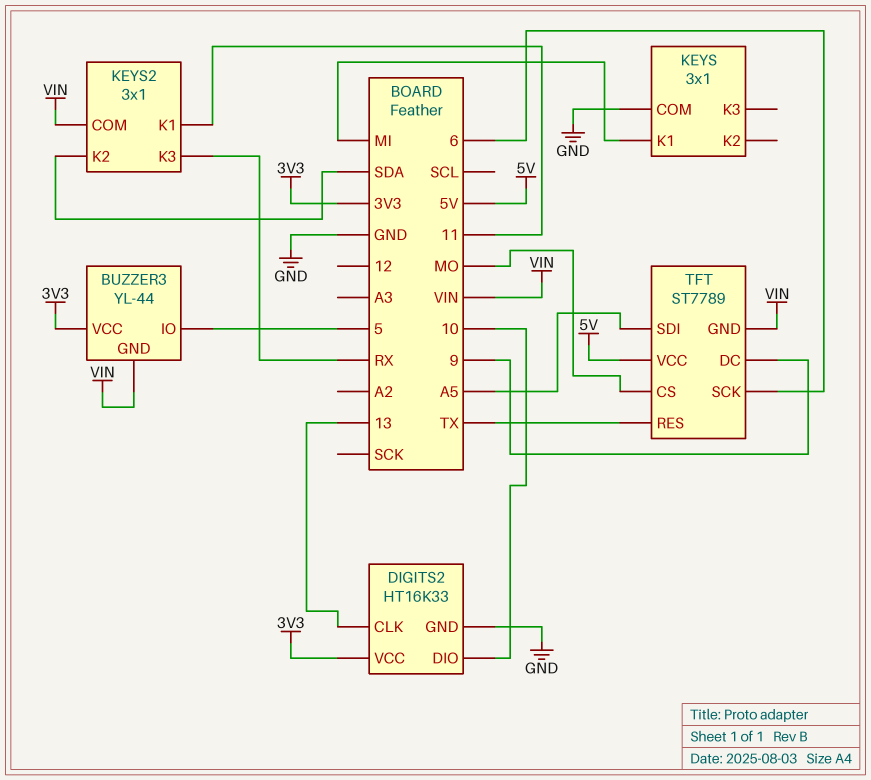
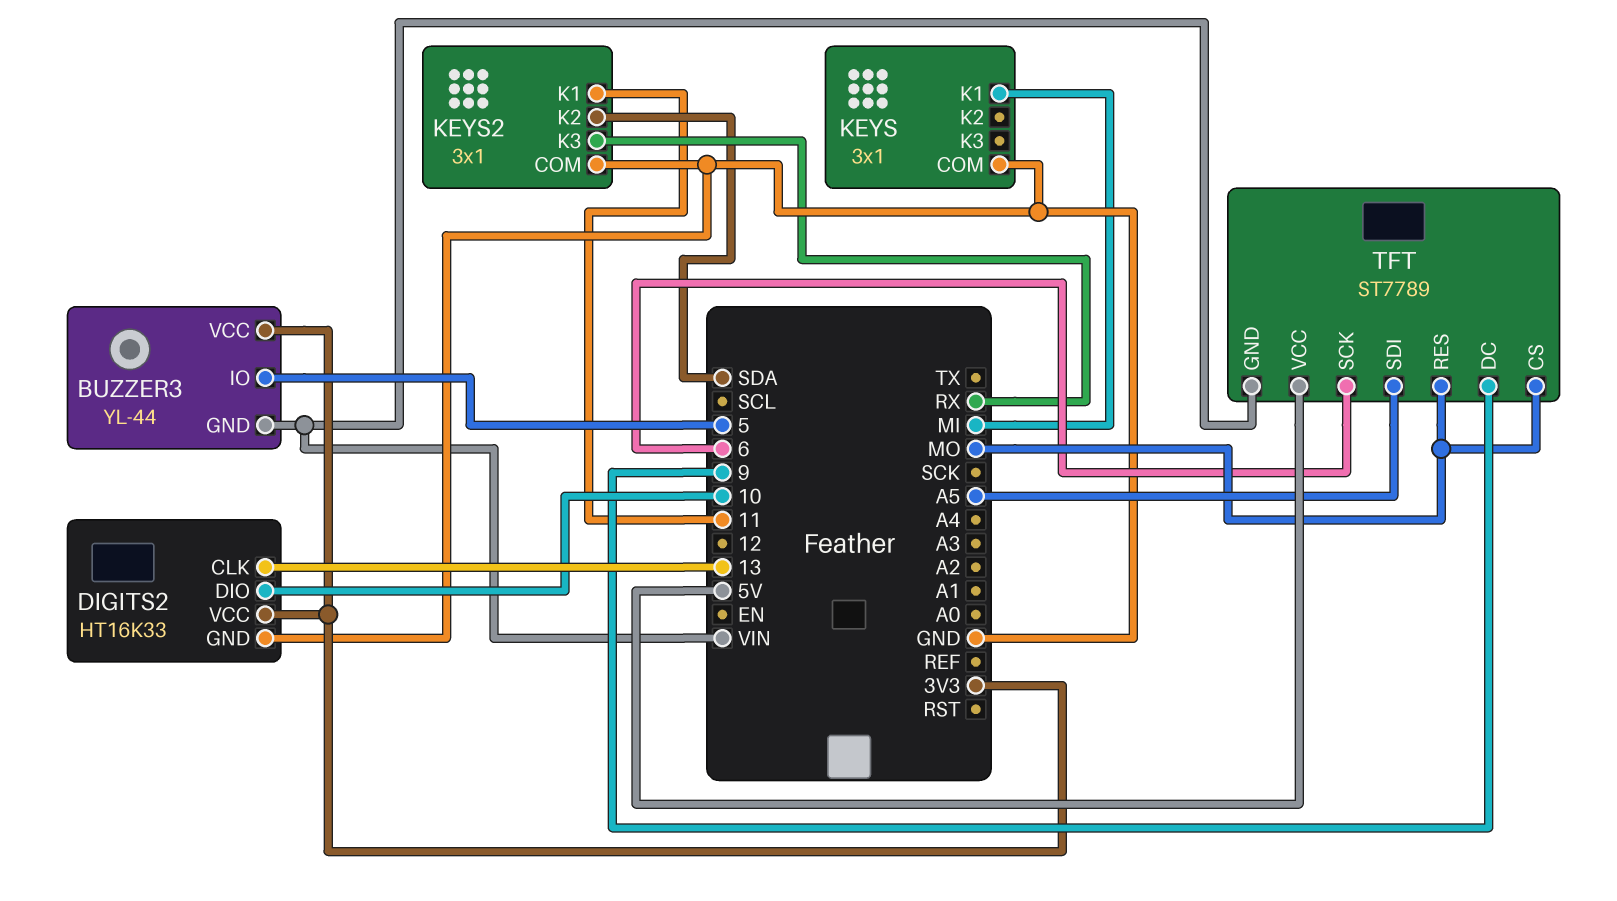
KEYS2 pin COM: VIN -> GND
TFT pin RES: TX -> MO

